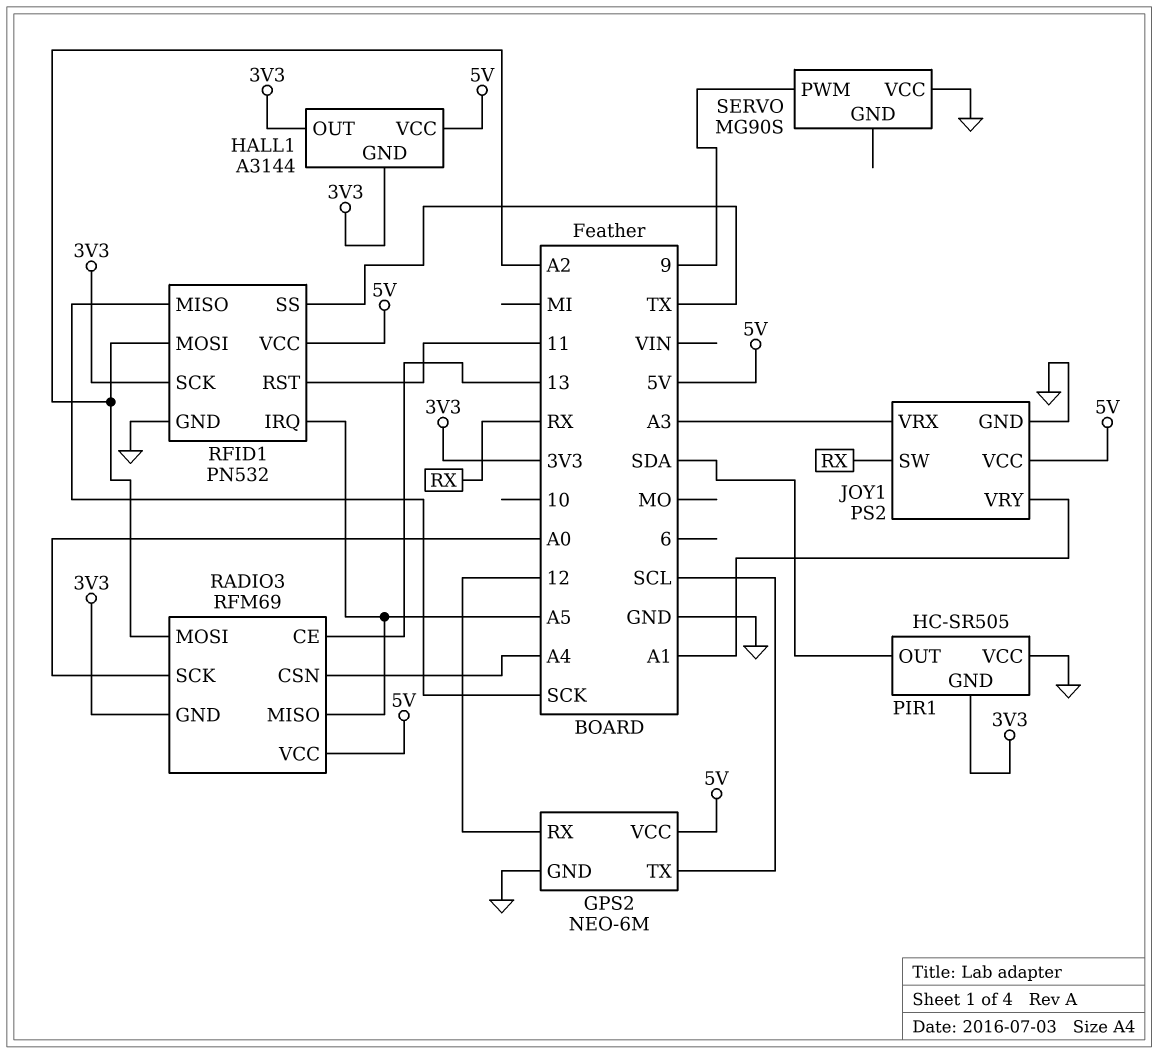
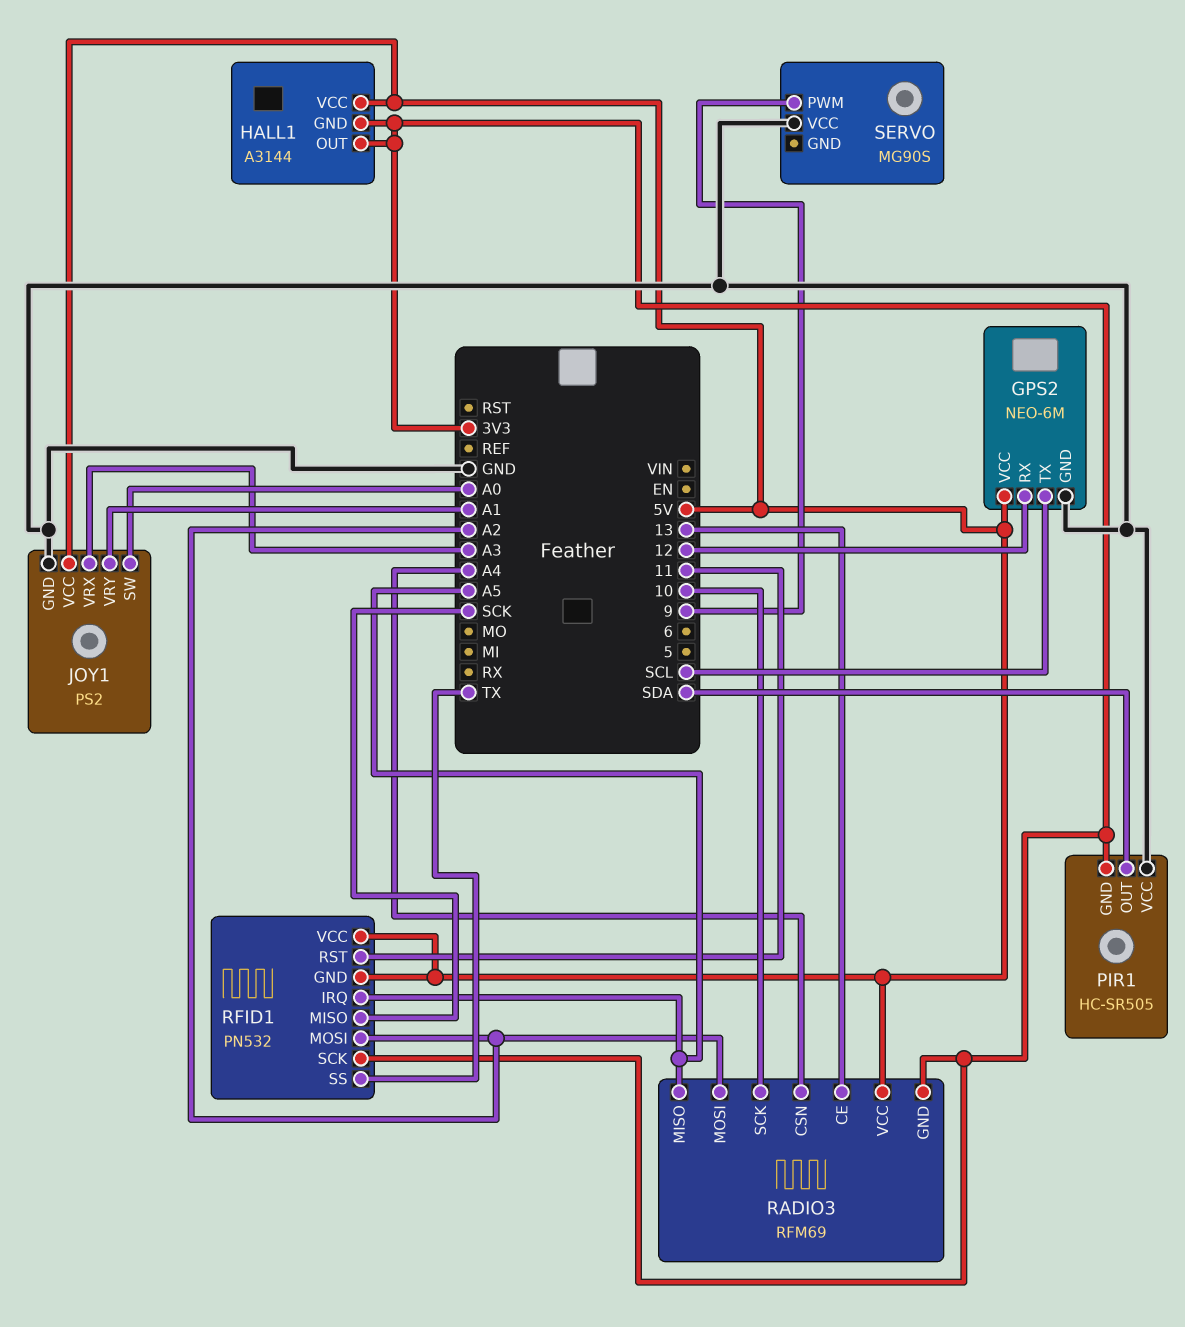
JOY1 pin SW: RX -> A0
RADIO3 pin SCK: A0 -> 10
RFID1 pin GND: GND -> 5V

